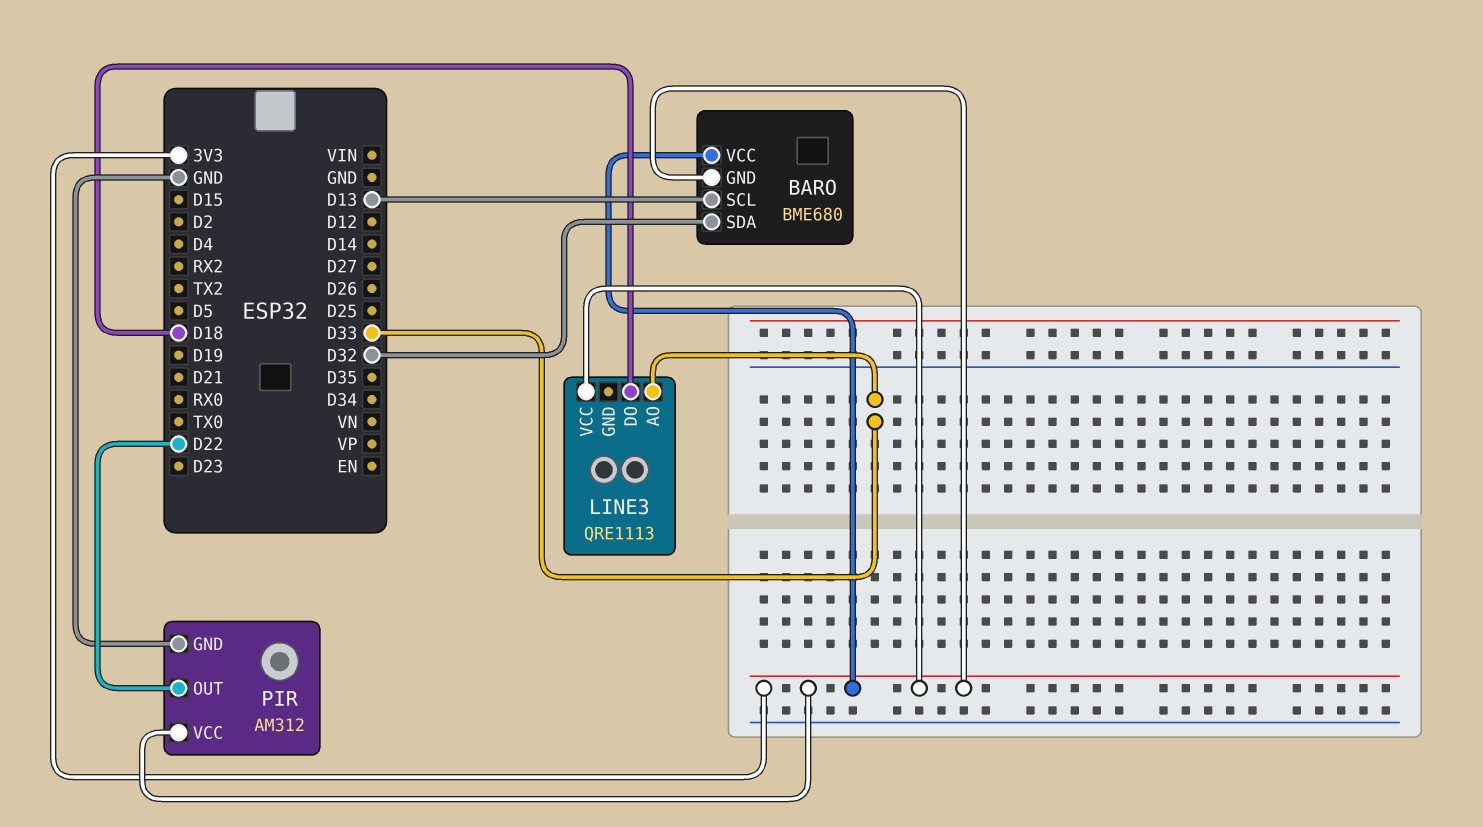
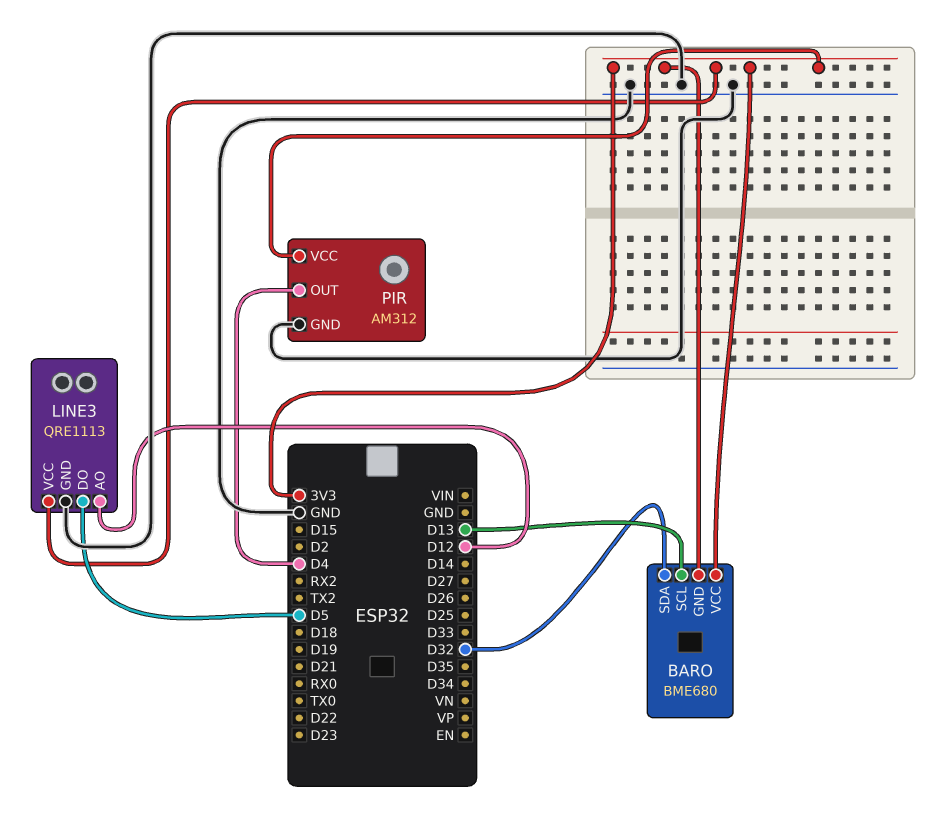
LINE3 pin AO: D33 -> D12
LINE3 pin DO: D18 -> D5
LINE3 pin GND: none -> GND
PIR pin OUT: D22 -> D4

